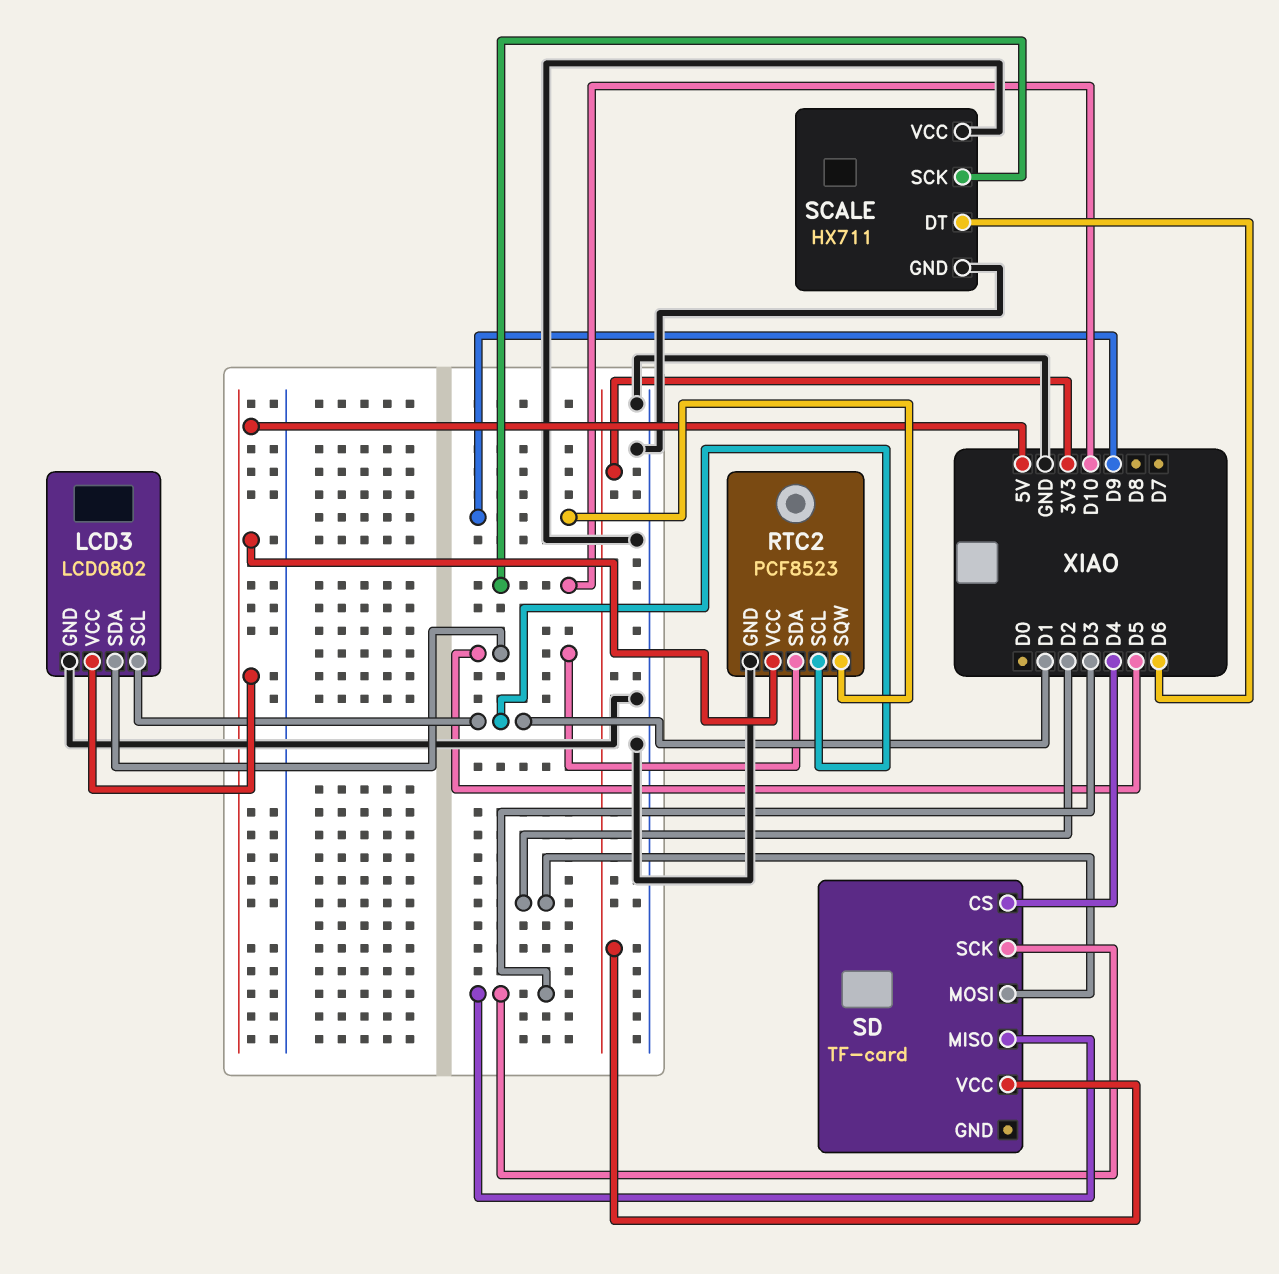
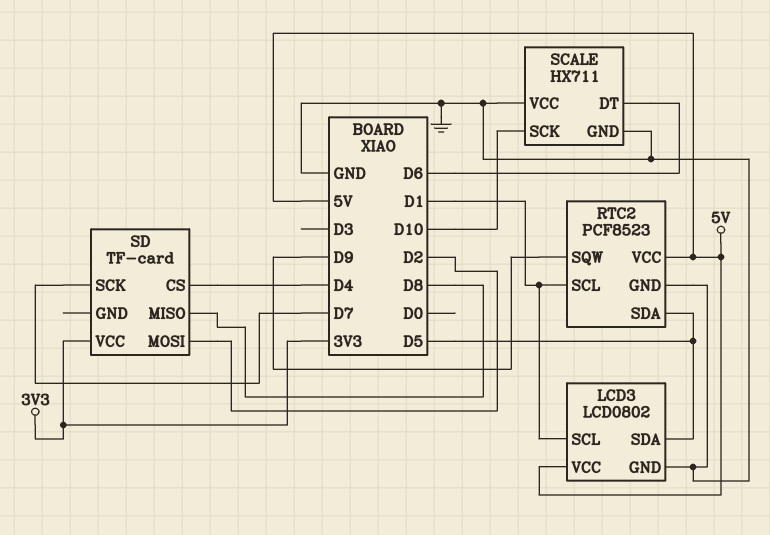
SD pin MISO: D3 -> D8
SD pin SCK: D3 -> D7

